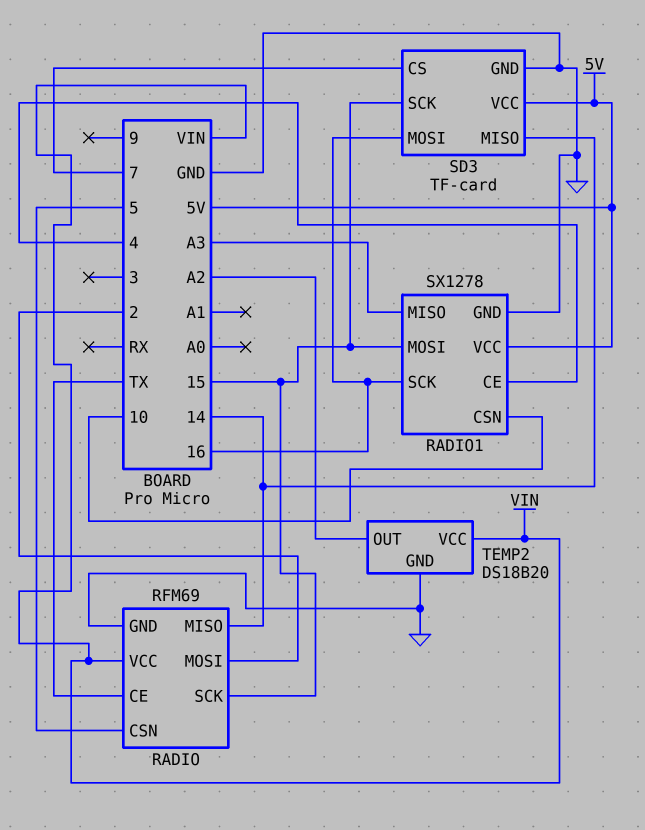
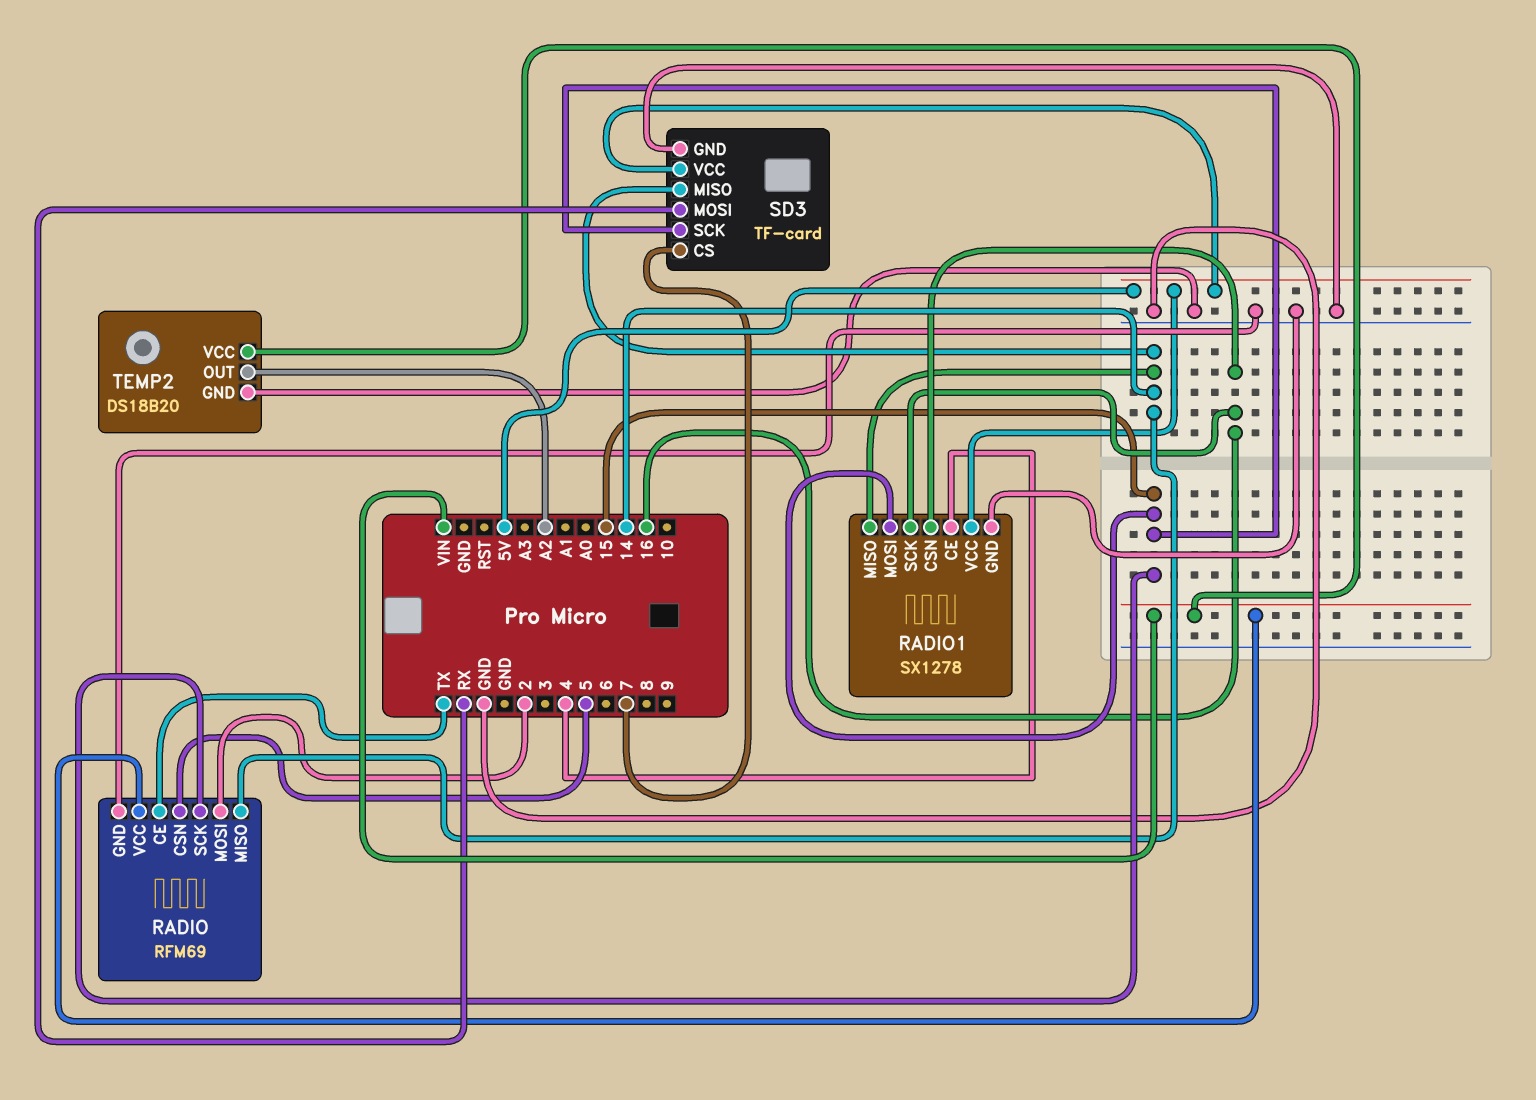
RADIO1 pin CSN: 10 -> 16
RADIO1 pin MISO: A3 -> 14
SD3 pin MOSI: 16 -> RX

